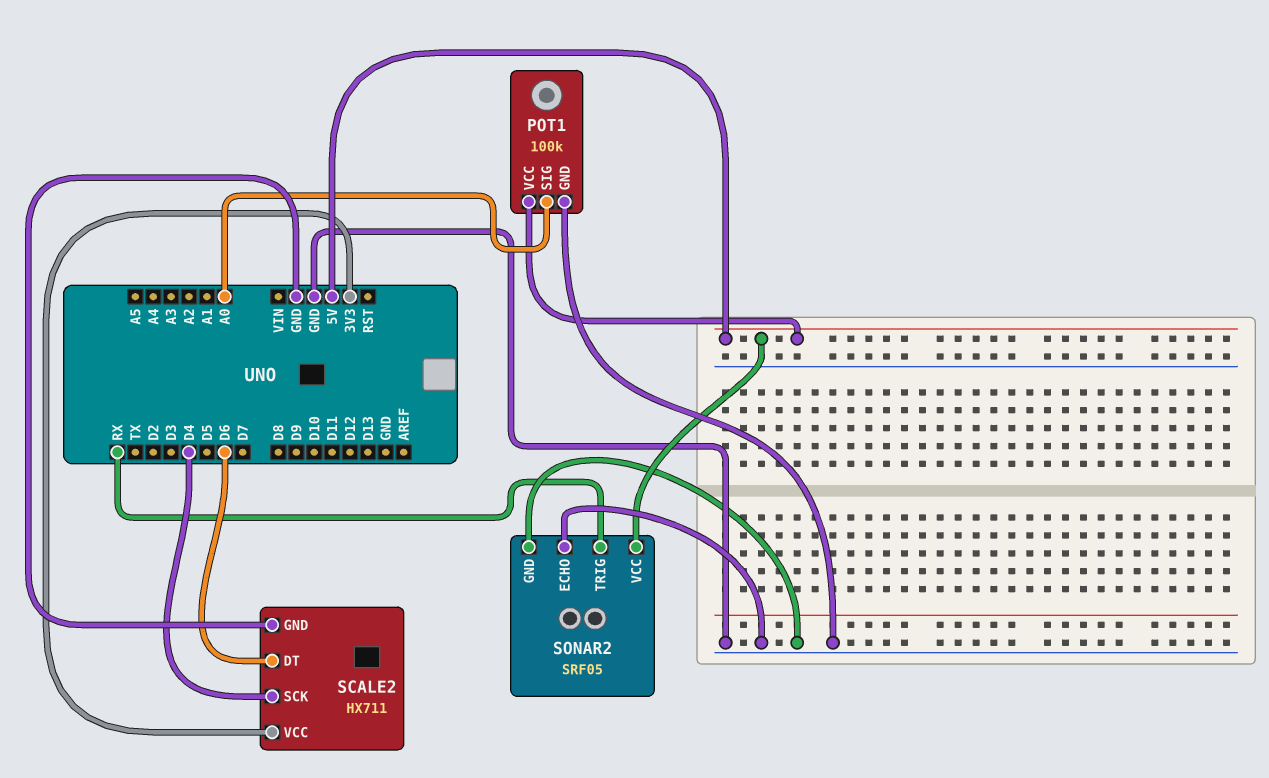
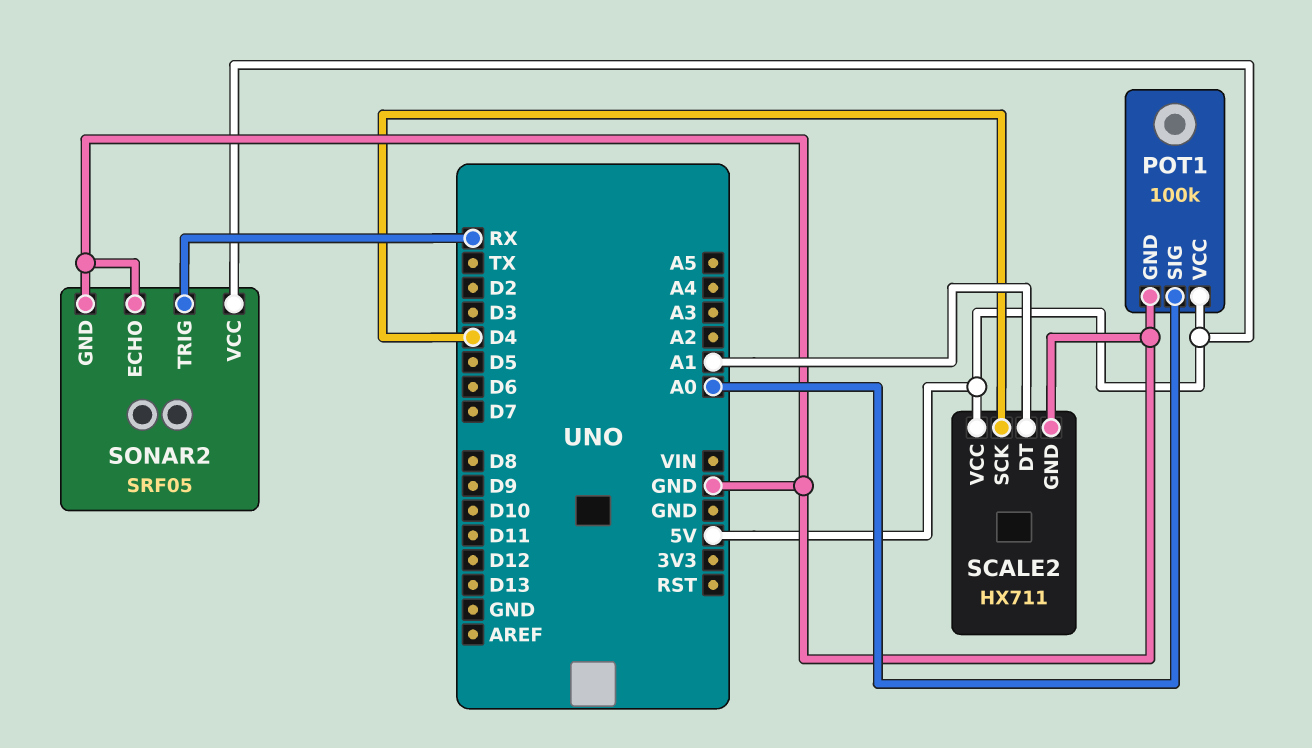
SCALE2 pin DT: D6 -> A1
SCALE2 pin VCC: 3V3 -> 5V

